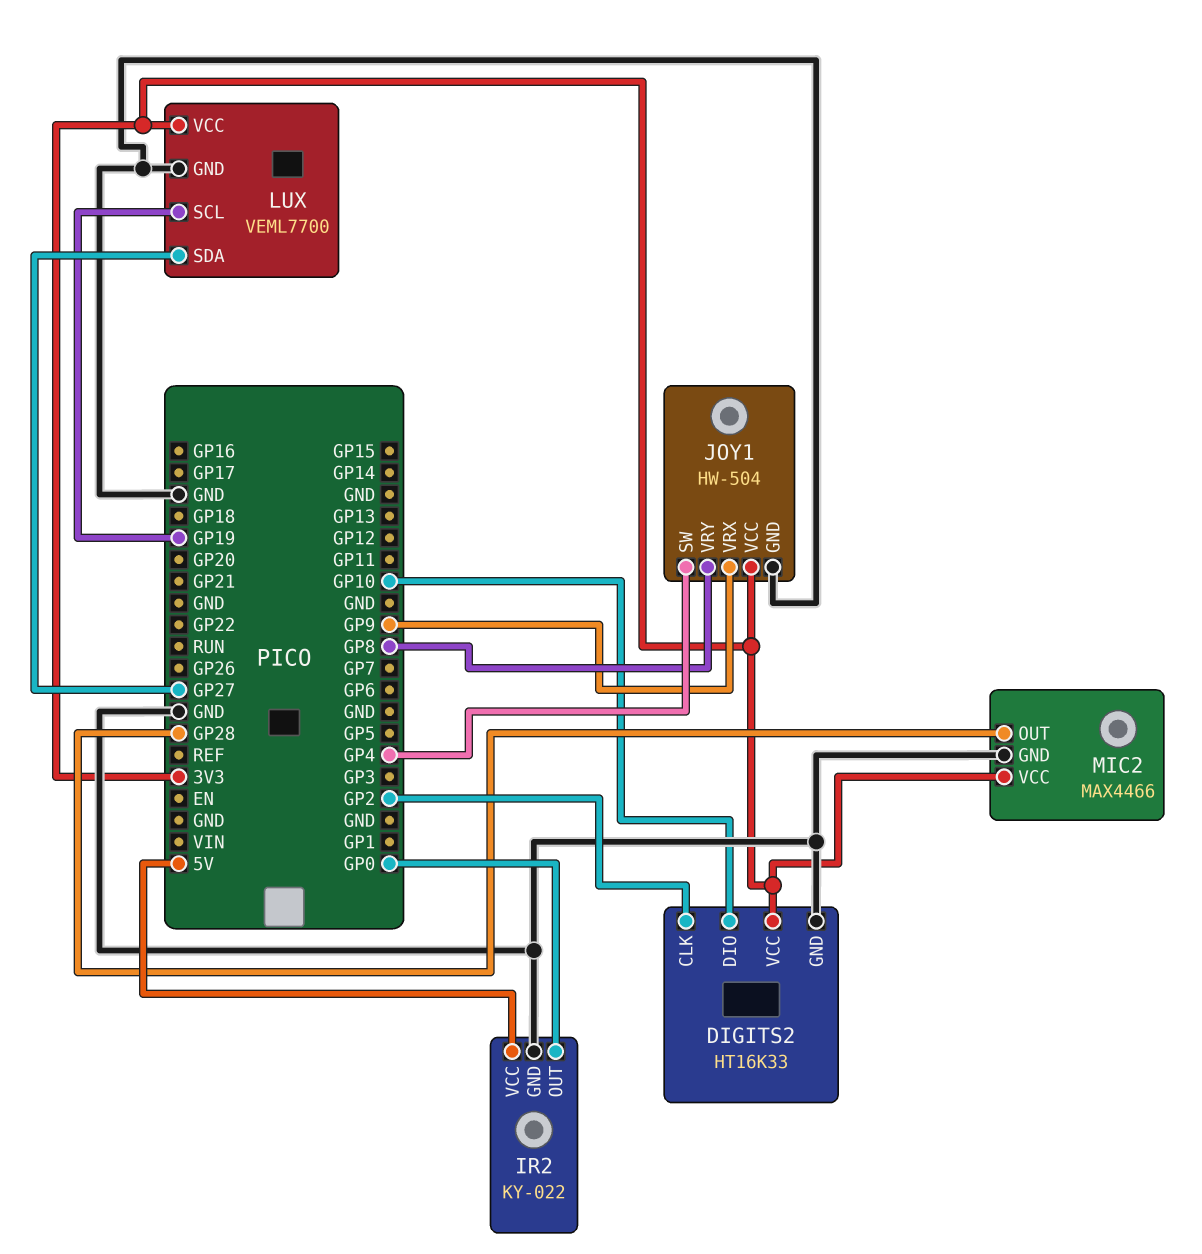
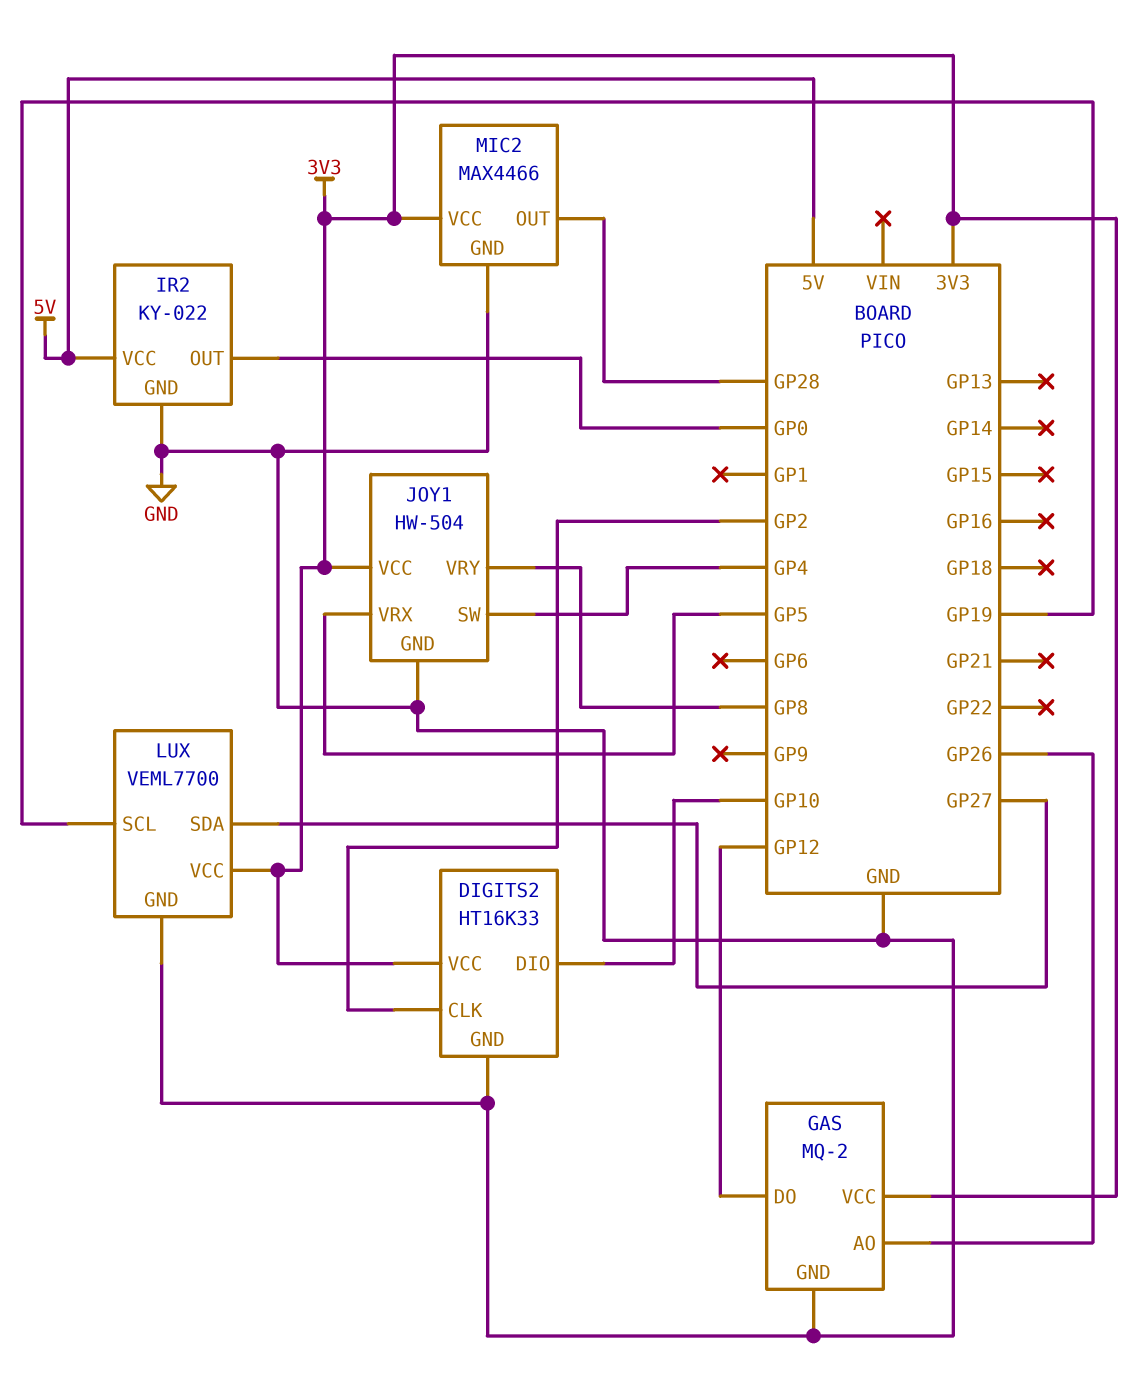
GAS: none -> MQ-2
GAS pin AO: none -> GP26
GAS pin DO: none -> GP12
GAS pin GND: none -> GND
GAS pin VCC: none -> 3V3
JOY1 pin VRX: GP9 -> GP5

